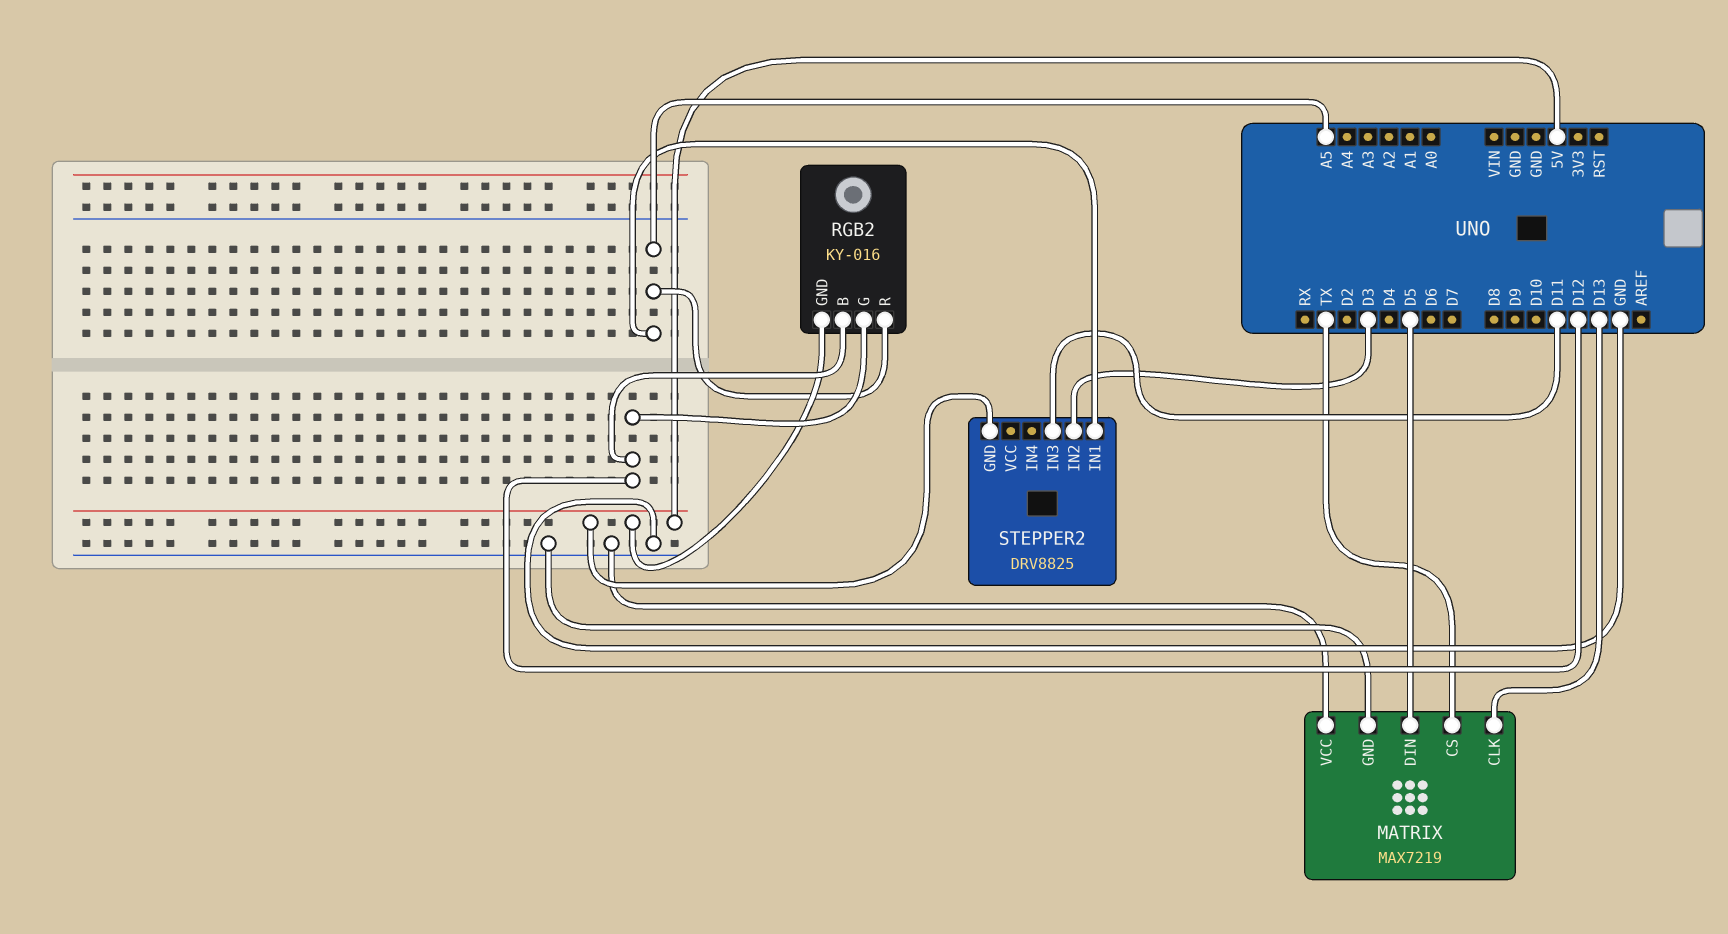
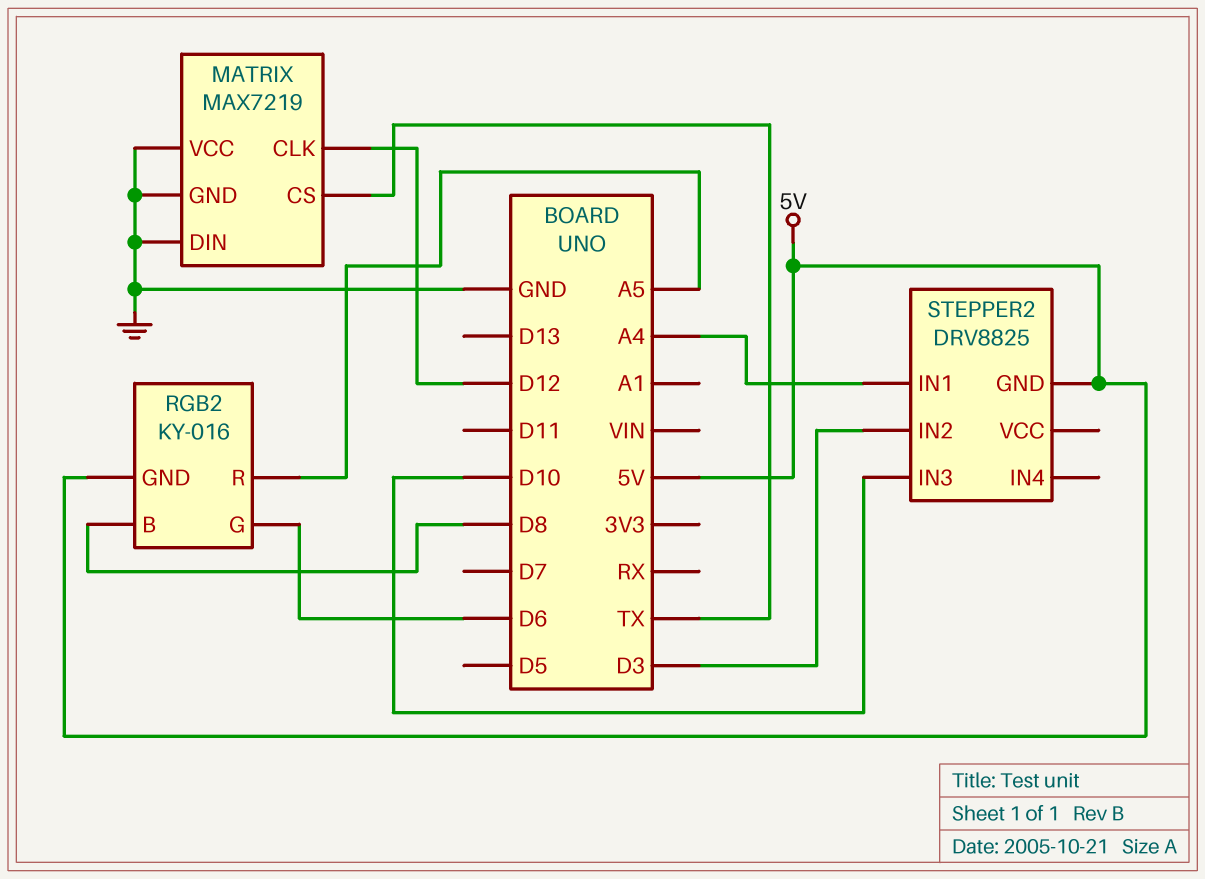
MATRIX pin CLK: D13 -> D12
MATRIX pin DIN: D5 -> GND
RGB2 pin B: D12 -> D8
RGB2 pin G: D12 -> D6
STEPPER2 pin IN1: A5 -> A4
STEPPER2 pin IN3: D11 -> D10

